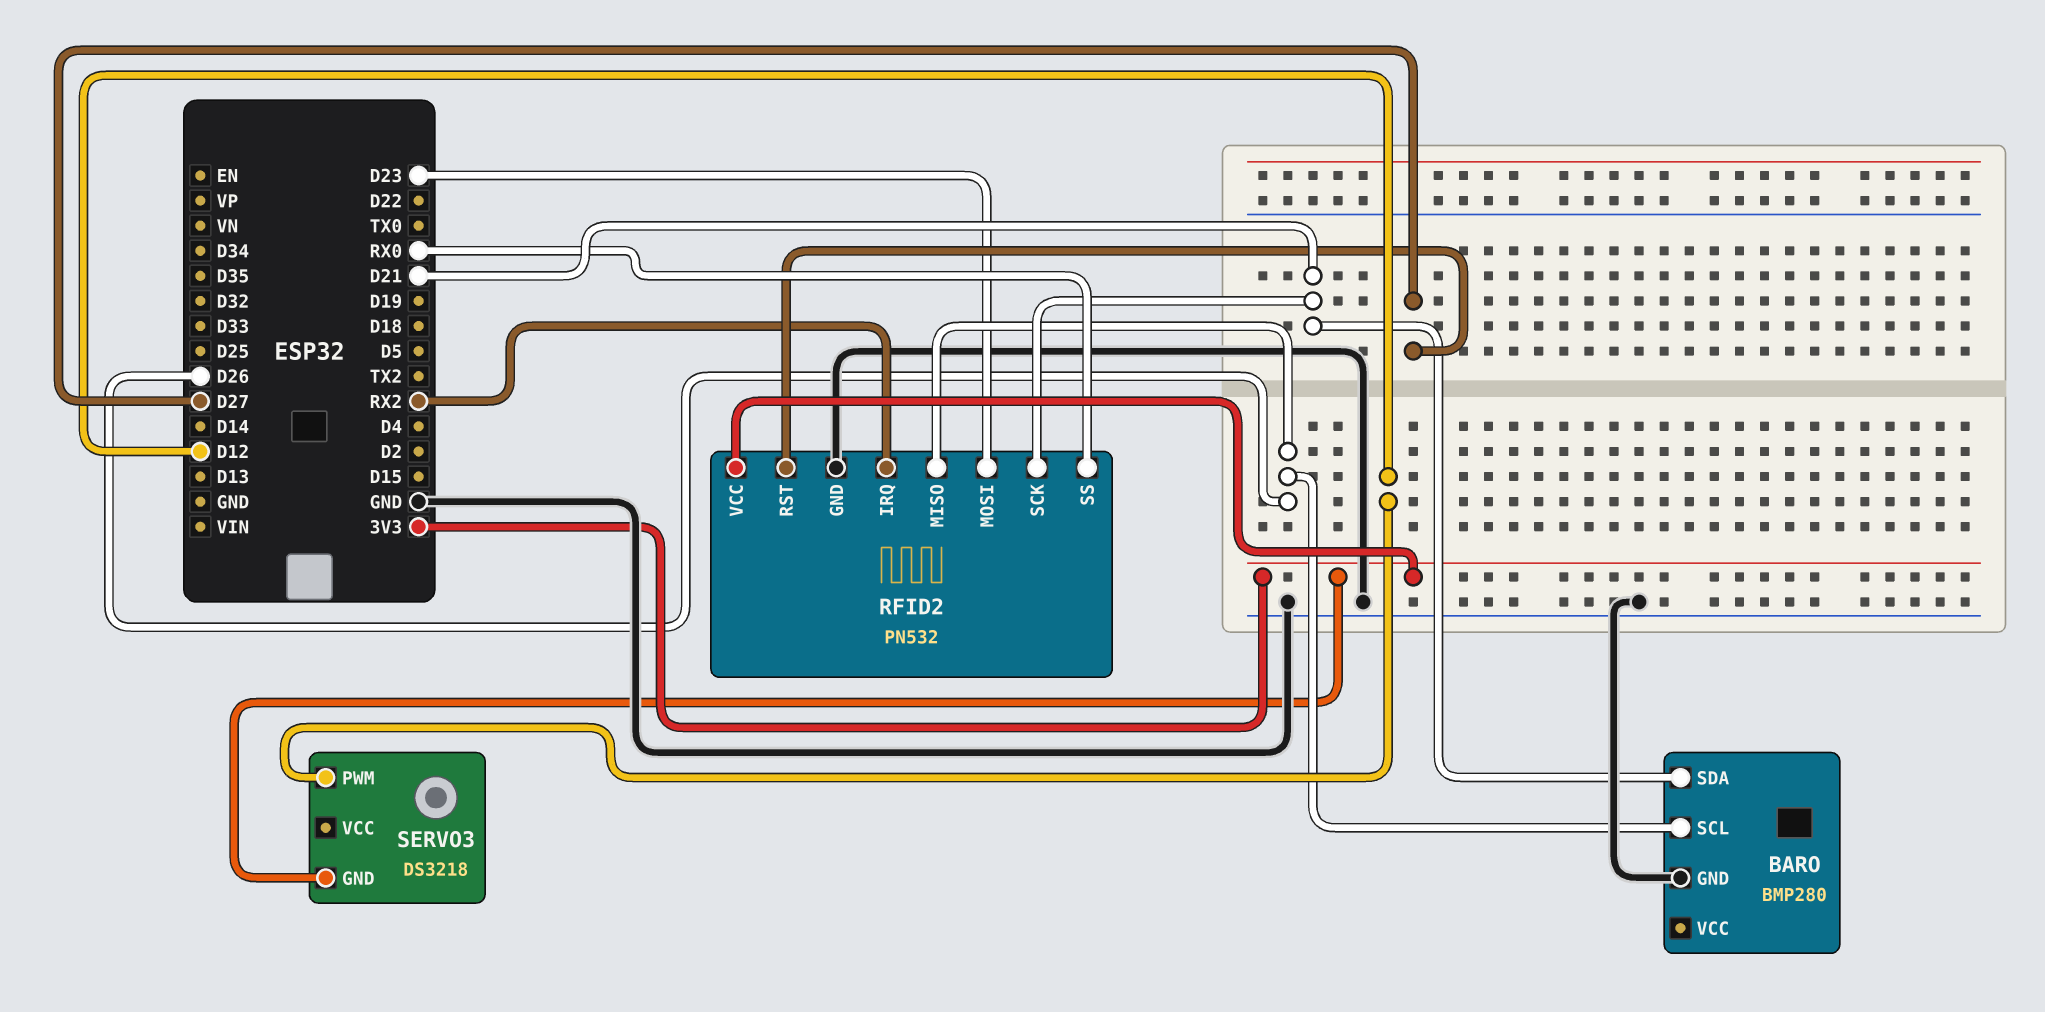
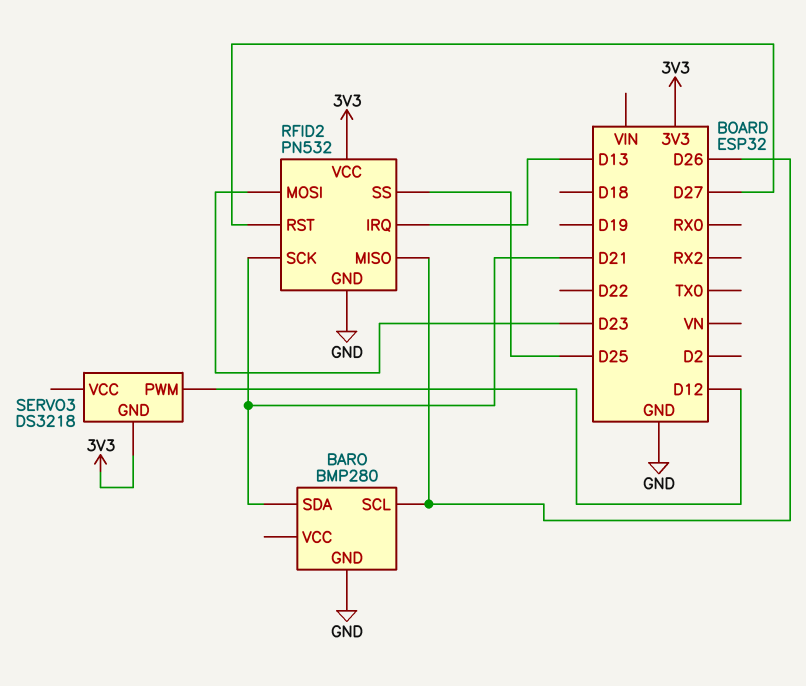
RFID2 pin IRQ: RX2 -> D13
RFID2 pin SS: RX0 -> D25

